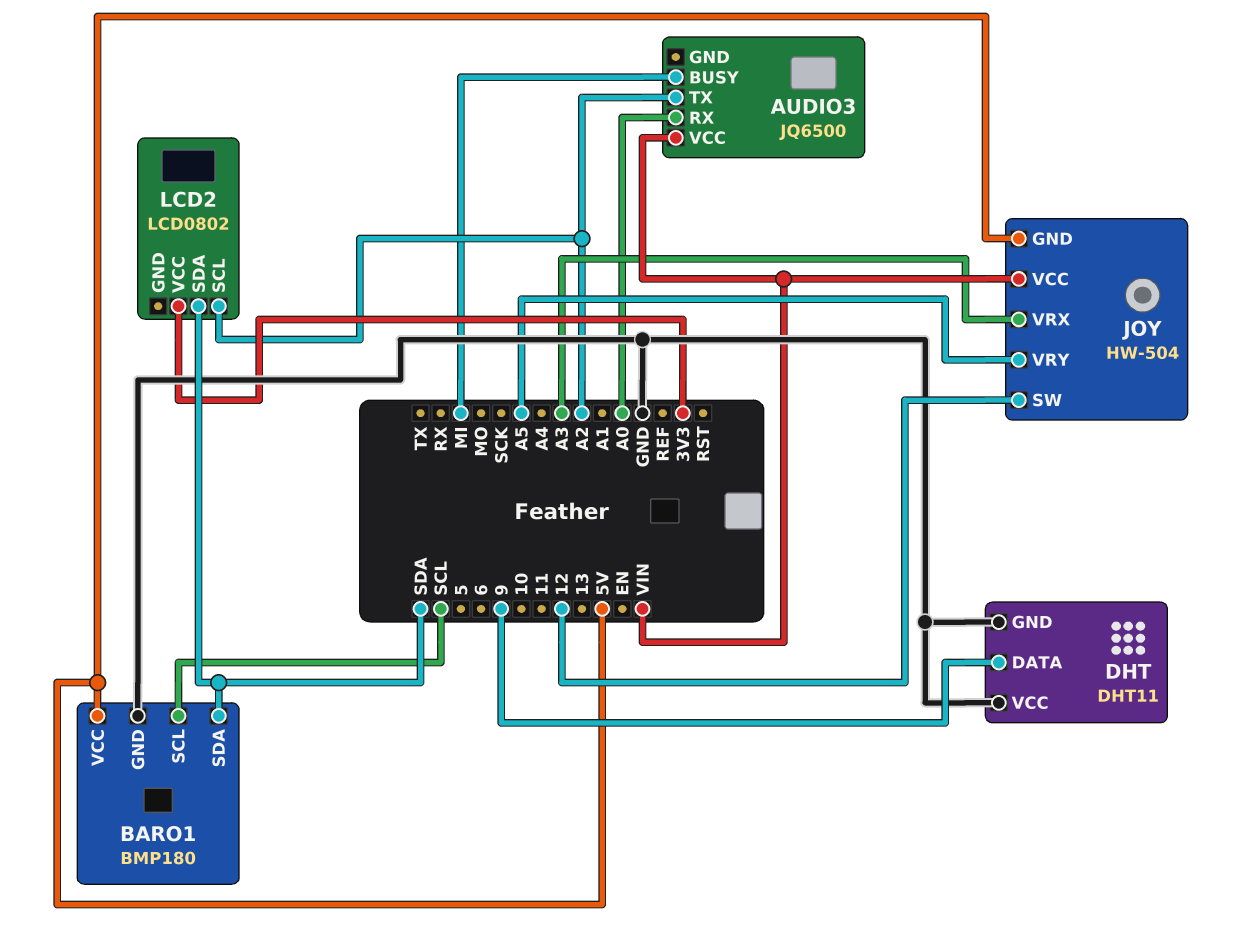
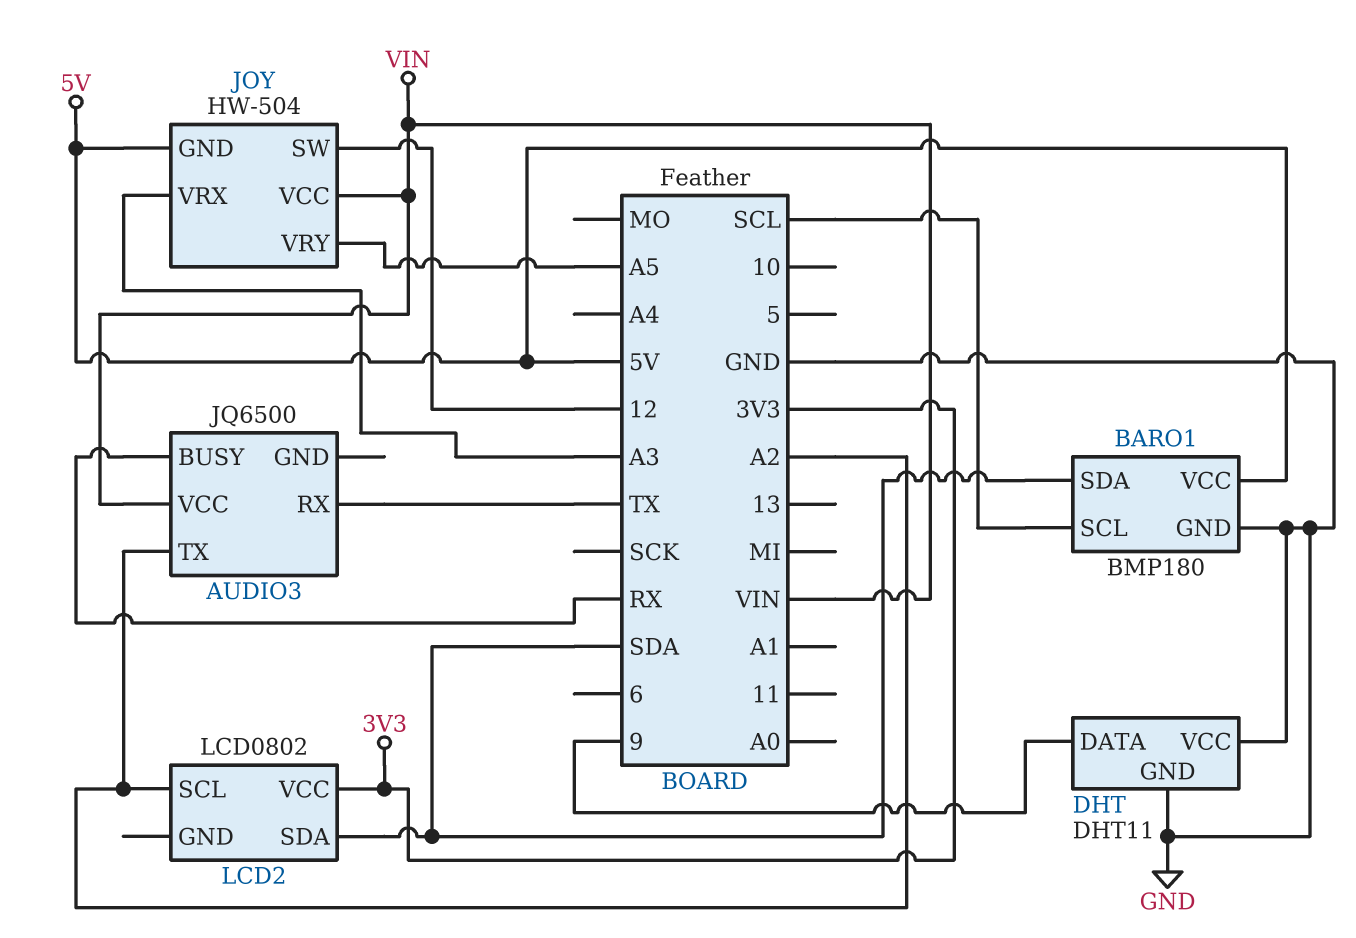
AUDIO3 pin BUSY: MI -> RX
AUDIO3 pin RX: A0 -> TX

